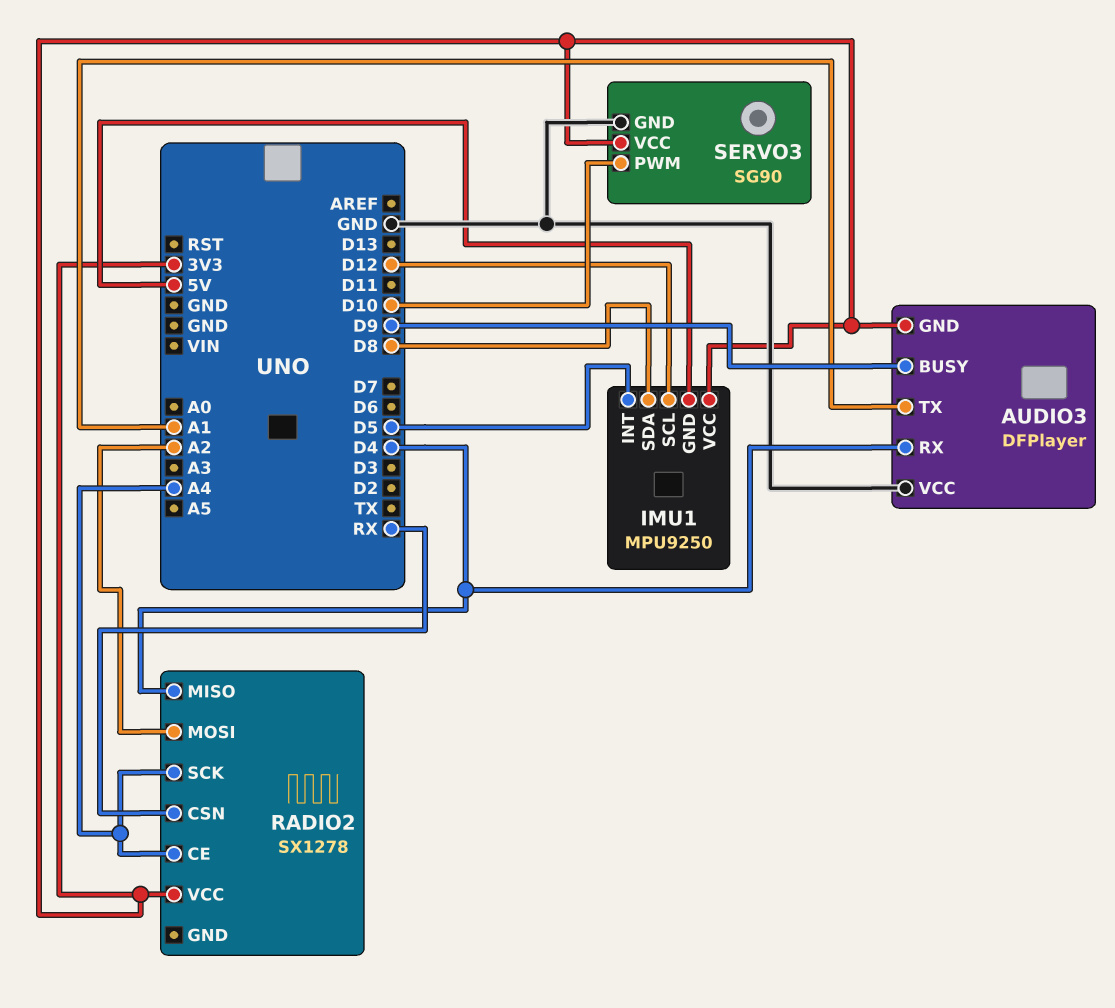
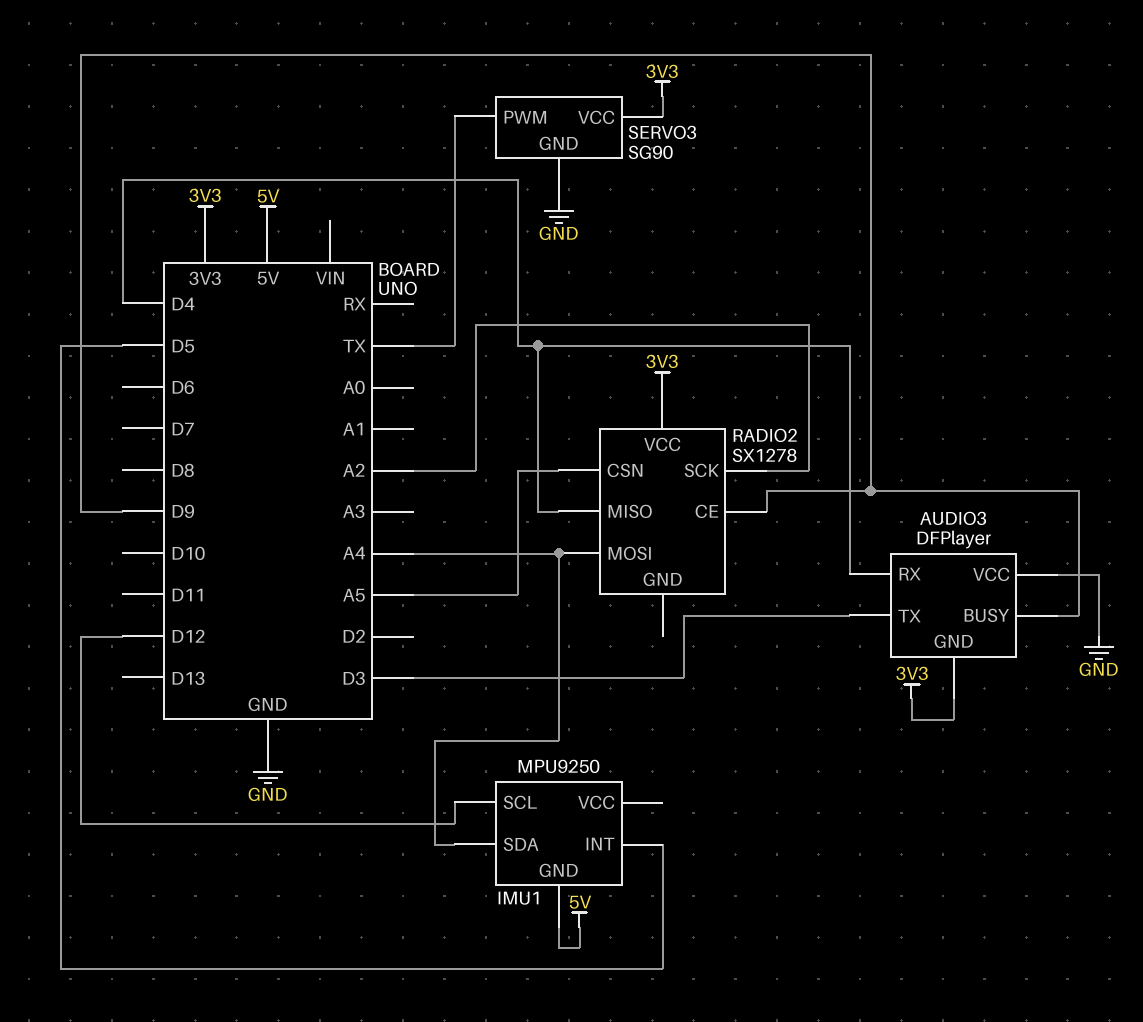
AUDIO3 pin TX: A1 -> D3
IMU1 pin SDA: D8 -> A4
IMU1 pin VCC: 3V3 -> none
RADIO2 pin CE: A4 -> D9
RADIO2 pin CSN: RX -> A5
RADIO2 pin MOSI: A2 -> A4
RADIO2 pin SCK: A4 -> A2
SERVO3 pin PWM: D10 -> TX

